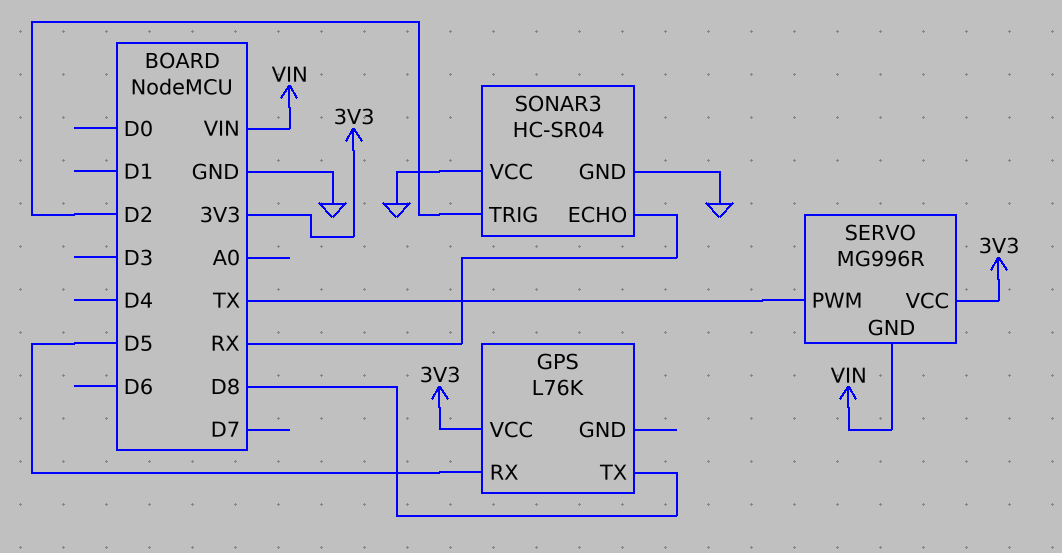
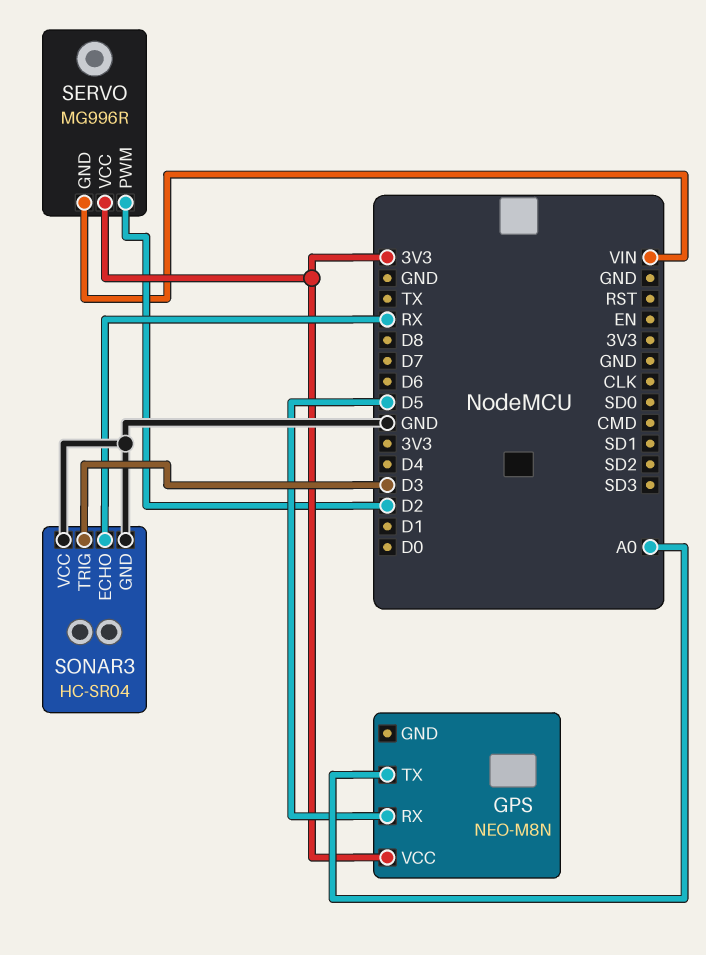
GPS: L76K -> NEO-M8N
GPS pin TX: D8 -> A0
SERVO pin PWM: TX -> D2
SONAR3 pin TRIG: D2 -> D3

